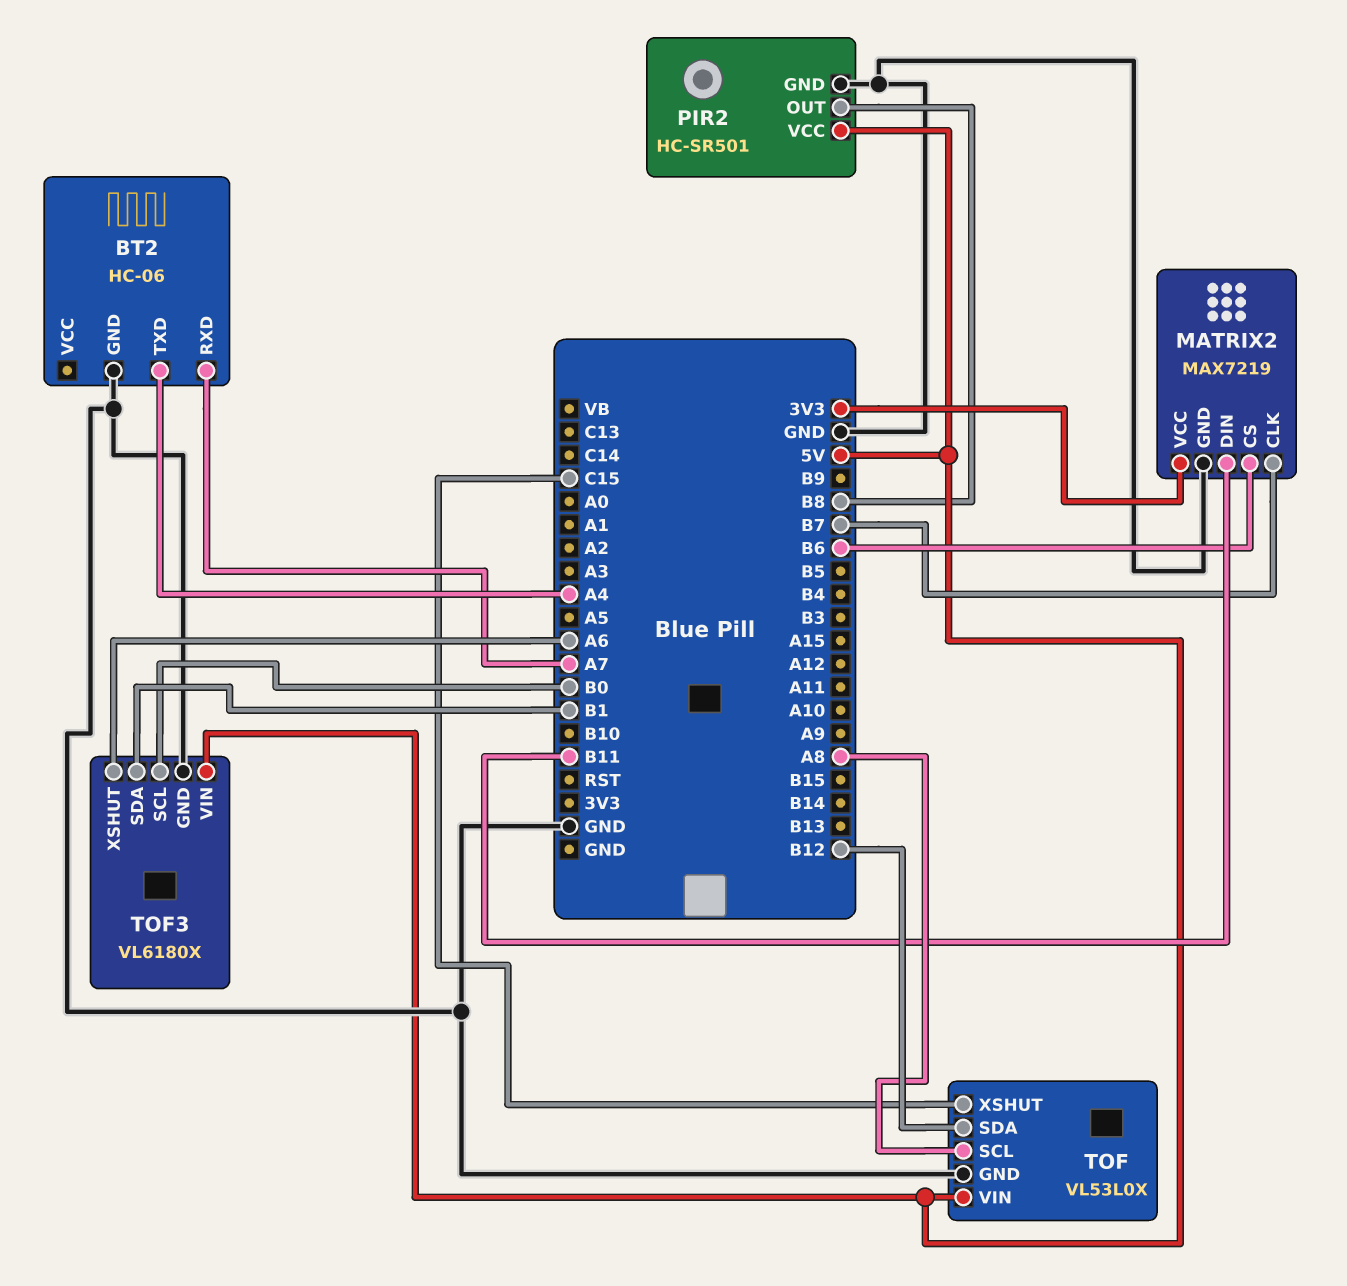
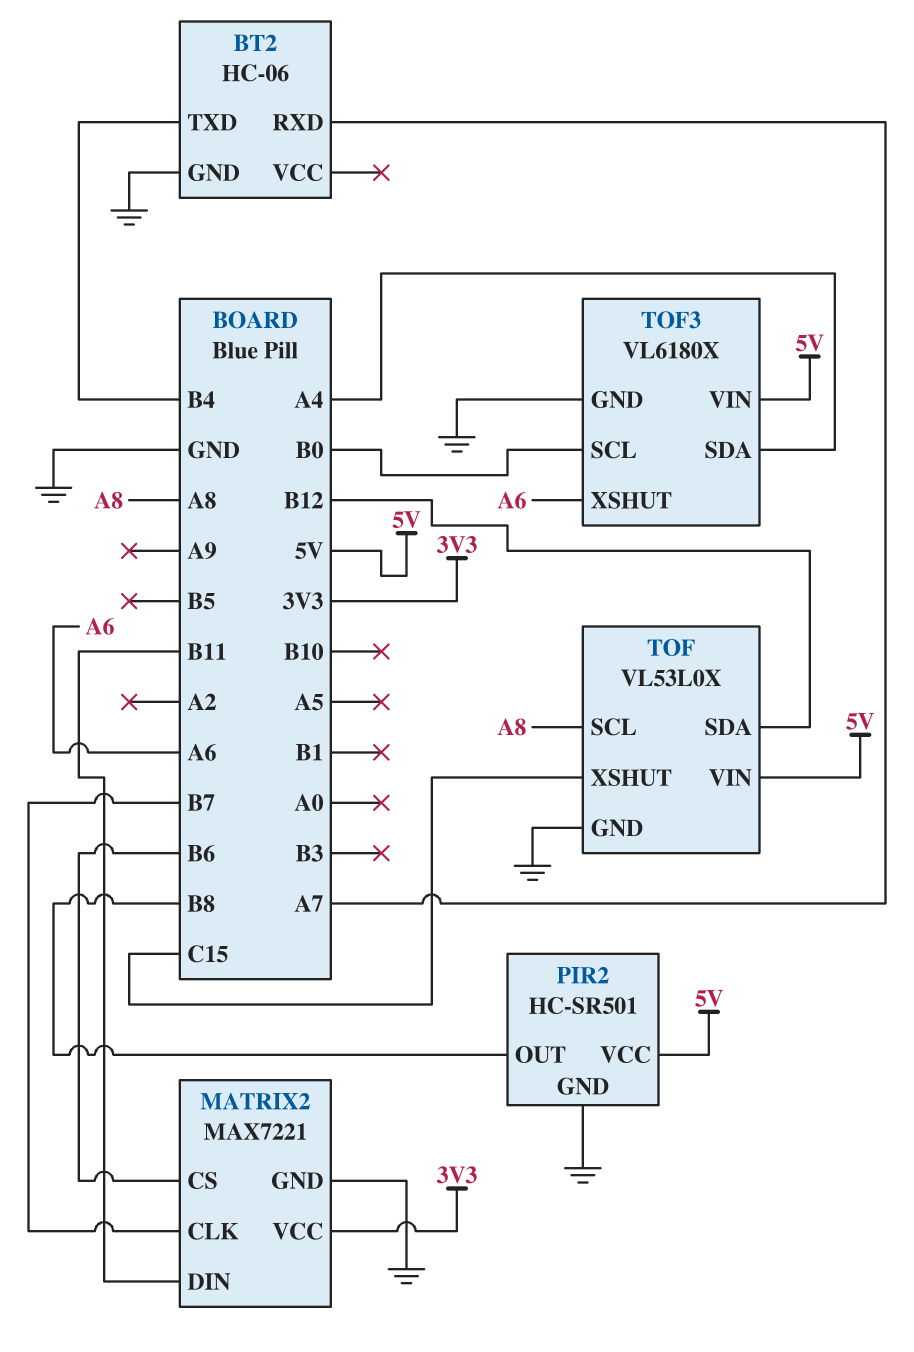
BT2 pin TXD: A4 -> B4
MATRIX2: MAX7219 -> MAX7221
TOF3 pin SDA: B1 -> A4

